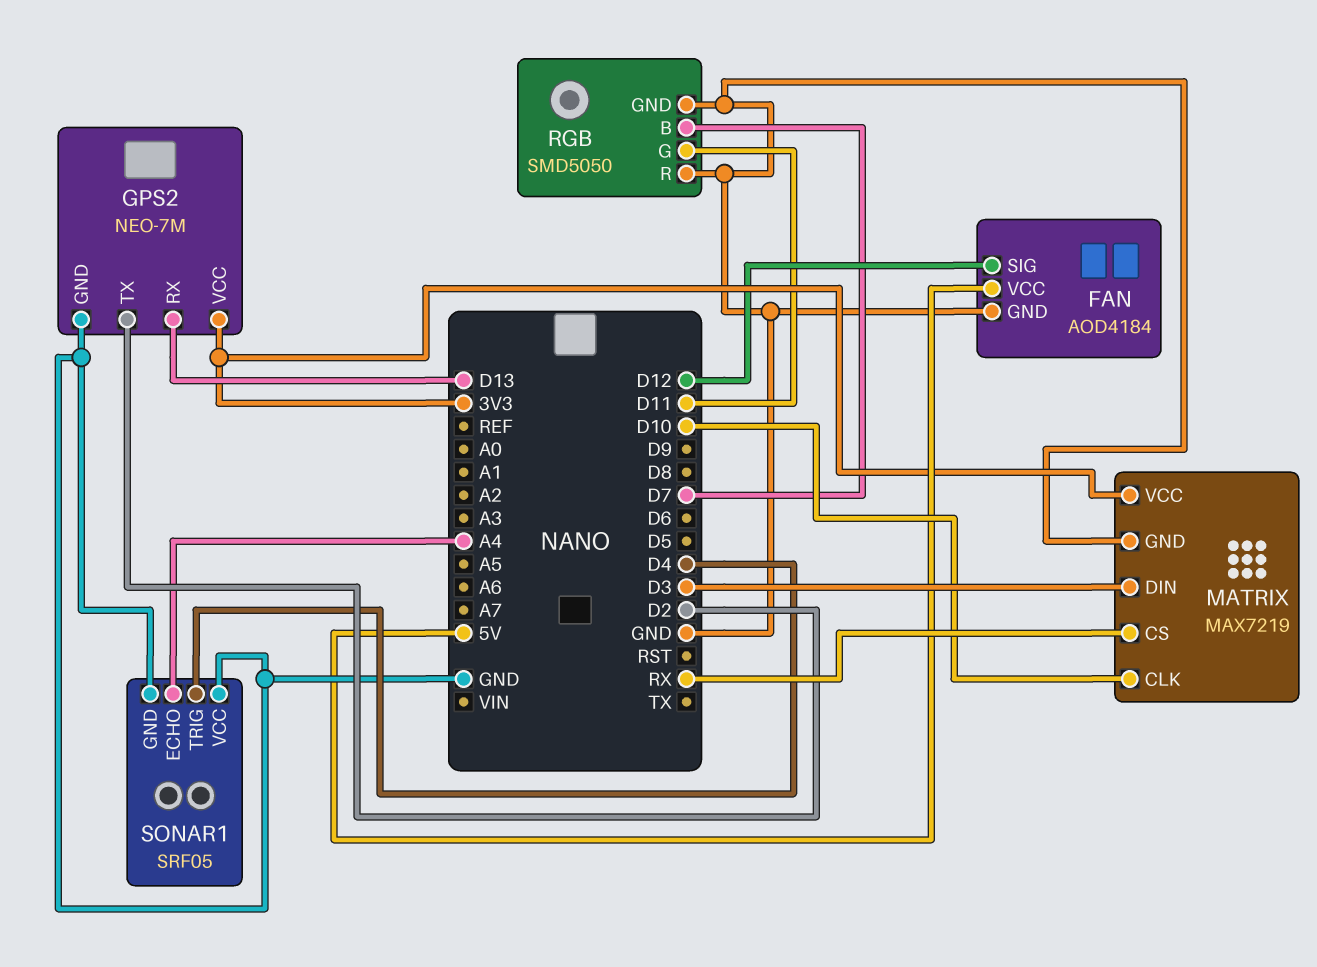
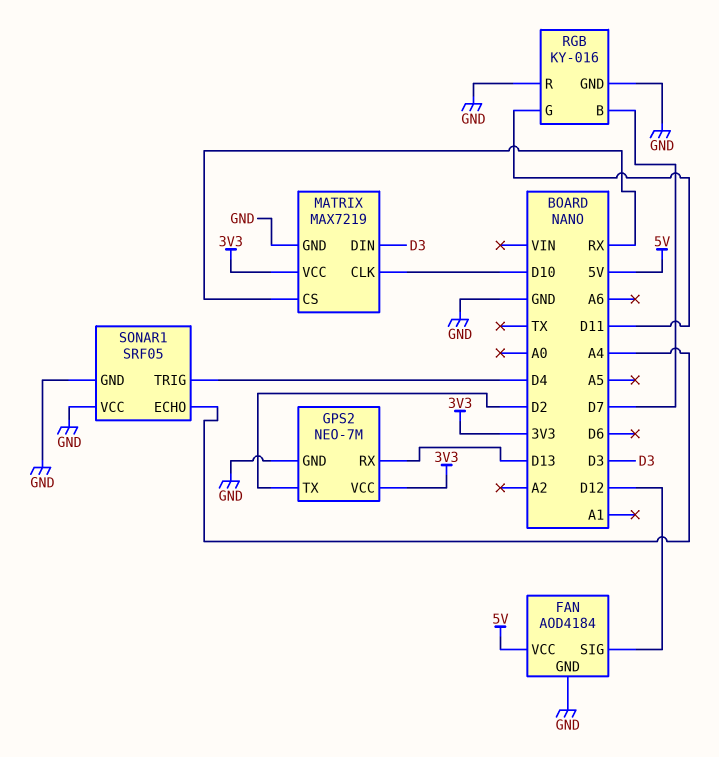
RGB: SMD5050 -> KY-016

